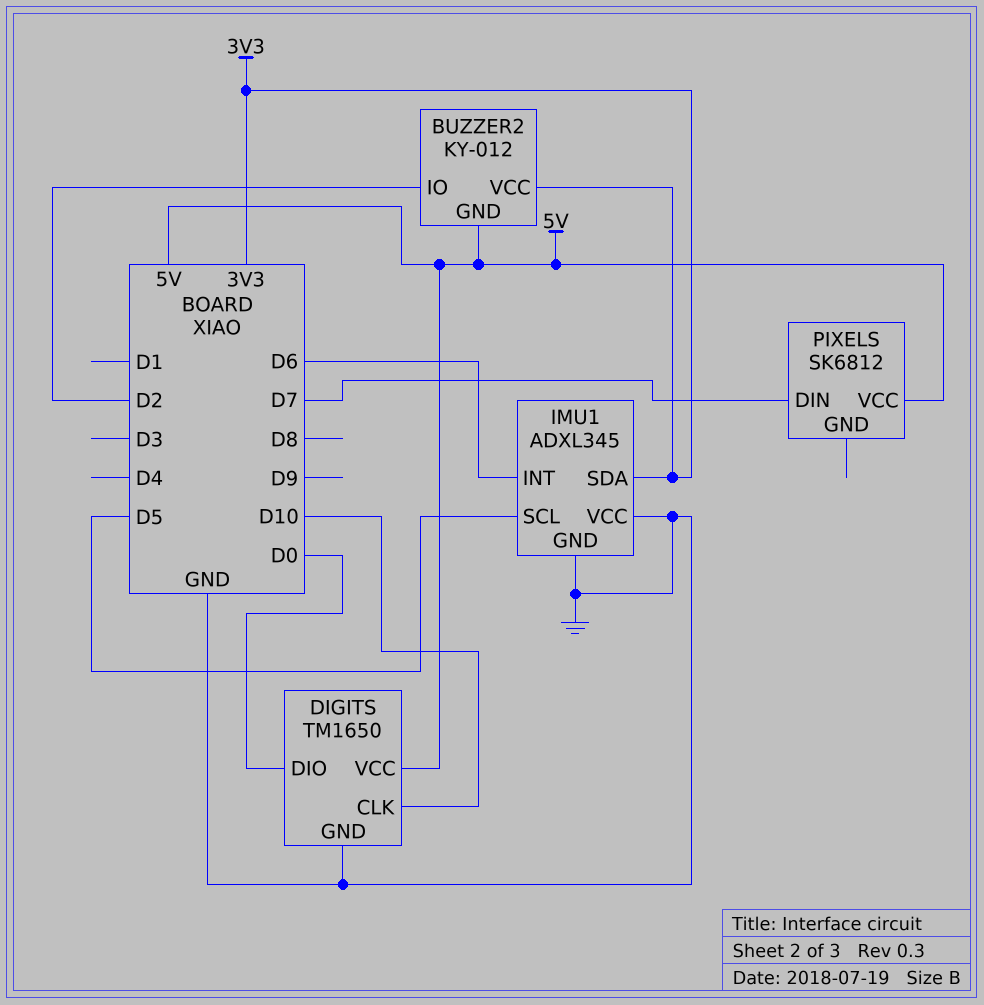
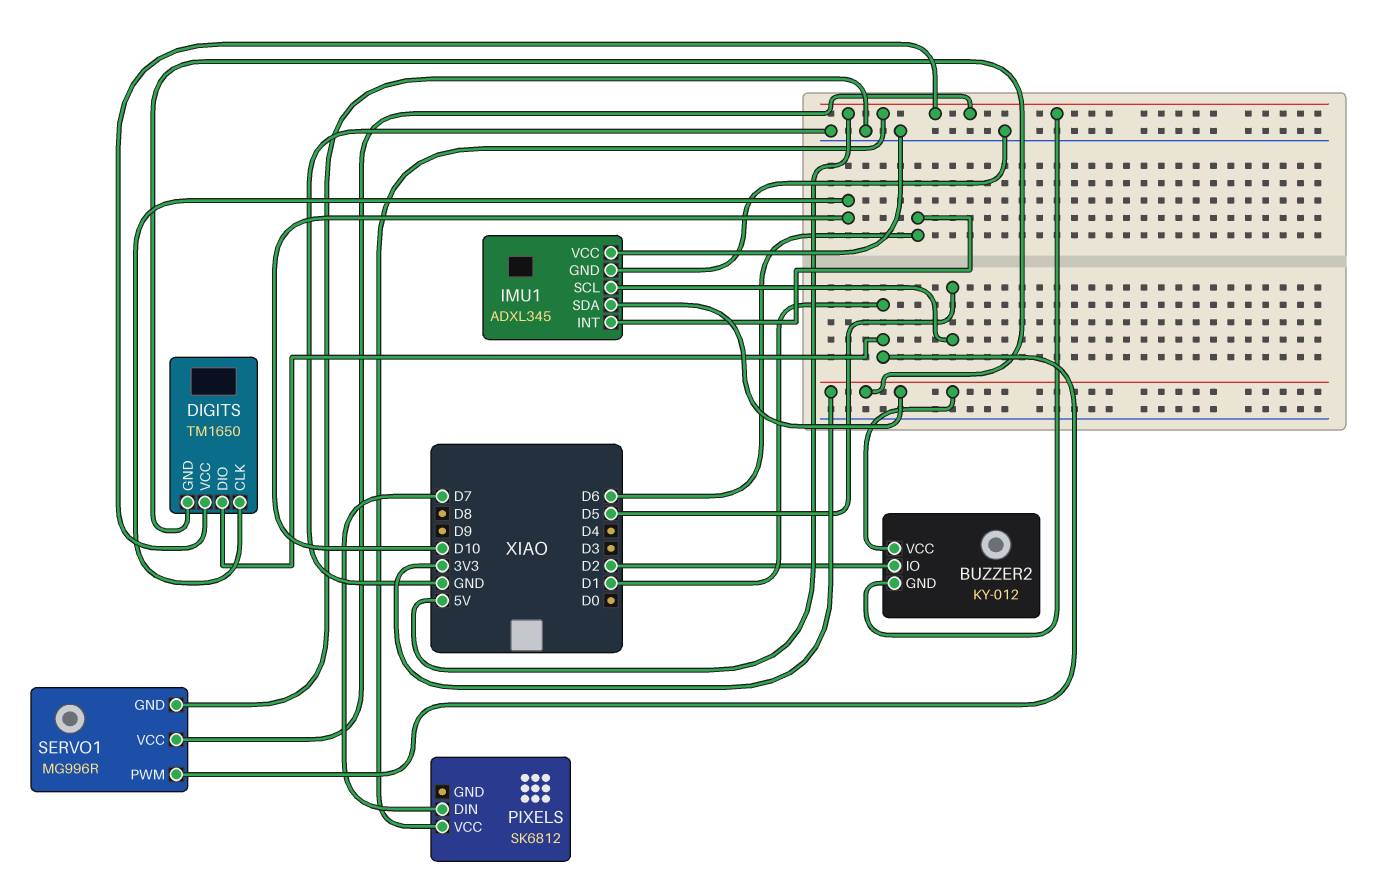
DIGITS pin DIO: D0 -> D1
DIGITS pin GND: GND -> 3V3
SERVO1: none -> MG996R
SERVO1 pin GND: none -> GND
SERVO1 pin PWM: none -> D1
SERVO1 pin VCC: none -> 5V

